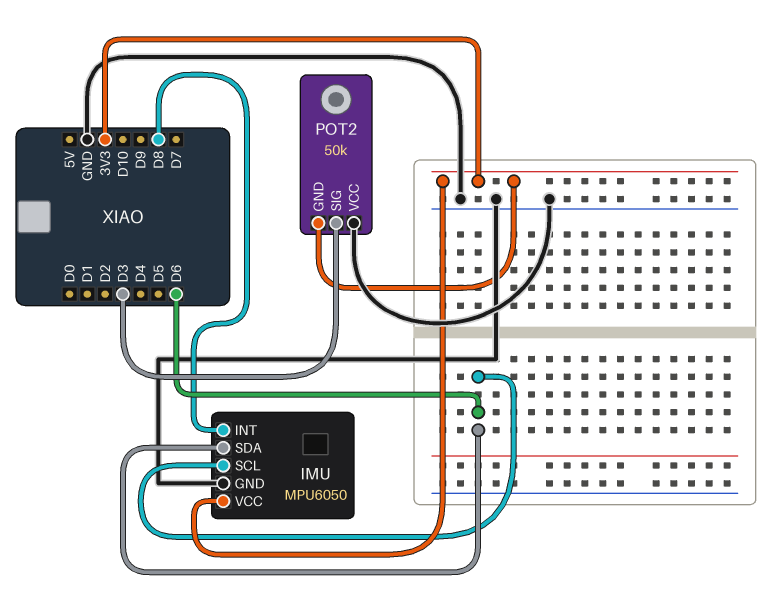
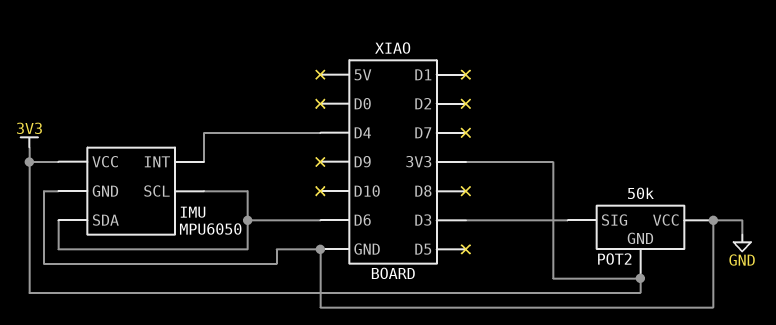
IMU pin INT: D8 -> D4

